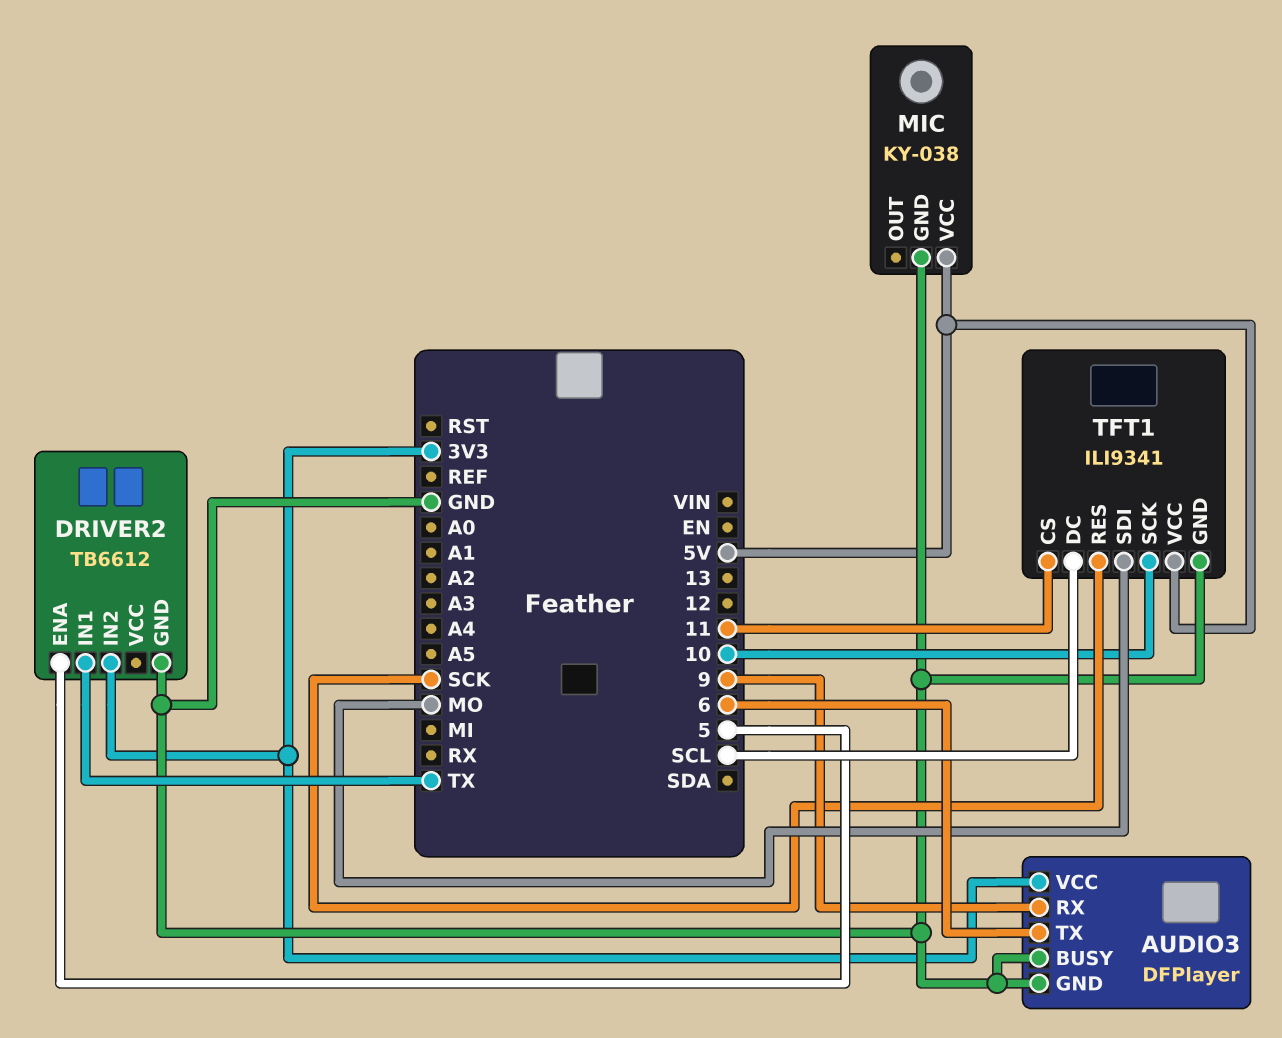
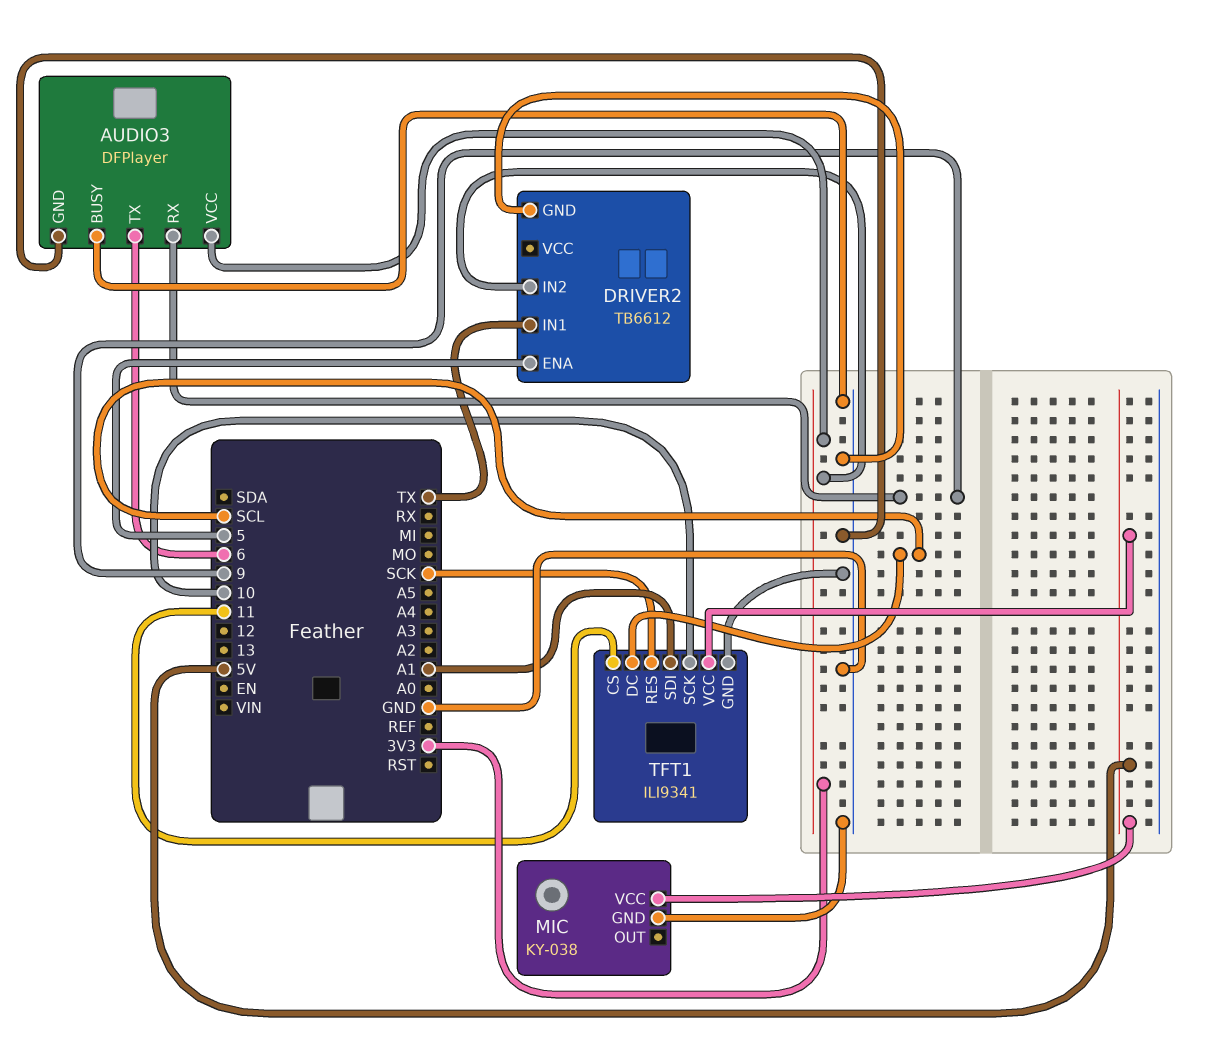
TFT1 pin SDI: MO -> A1

